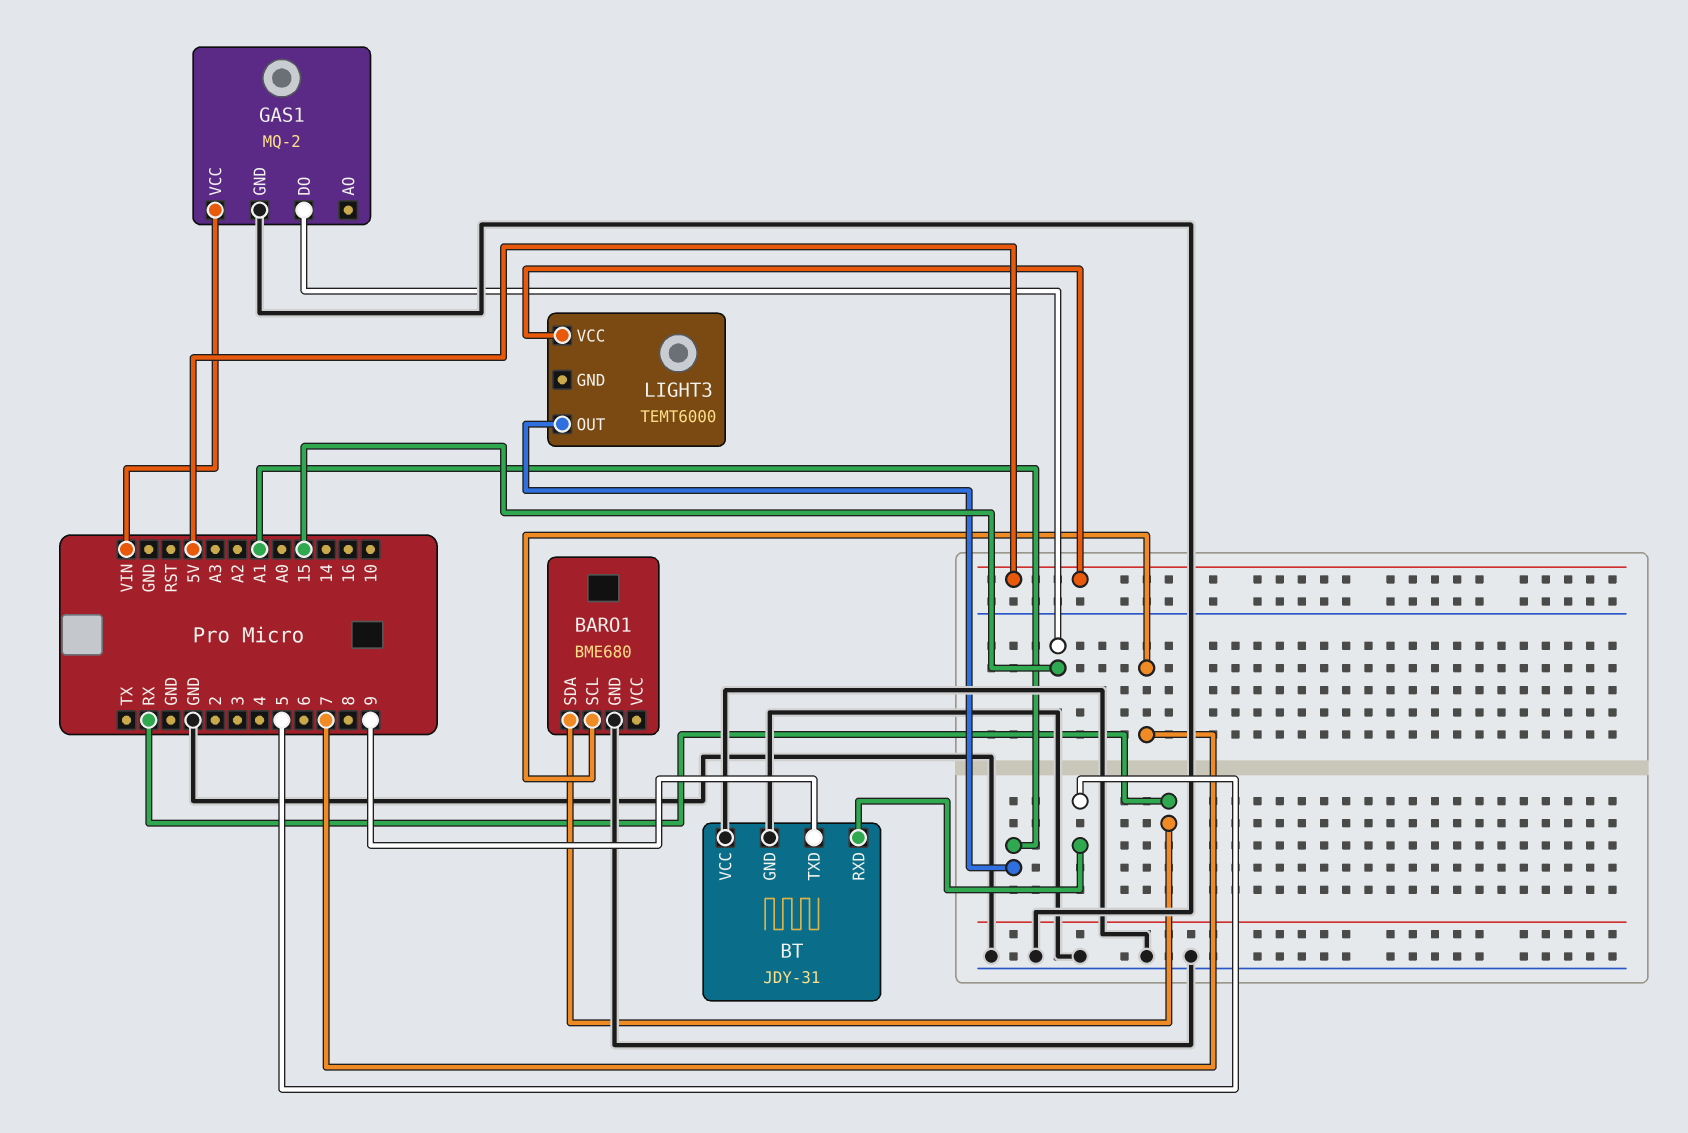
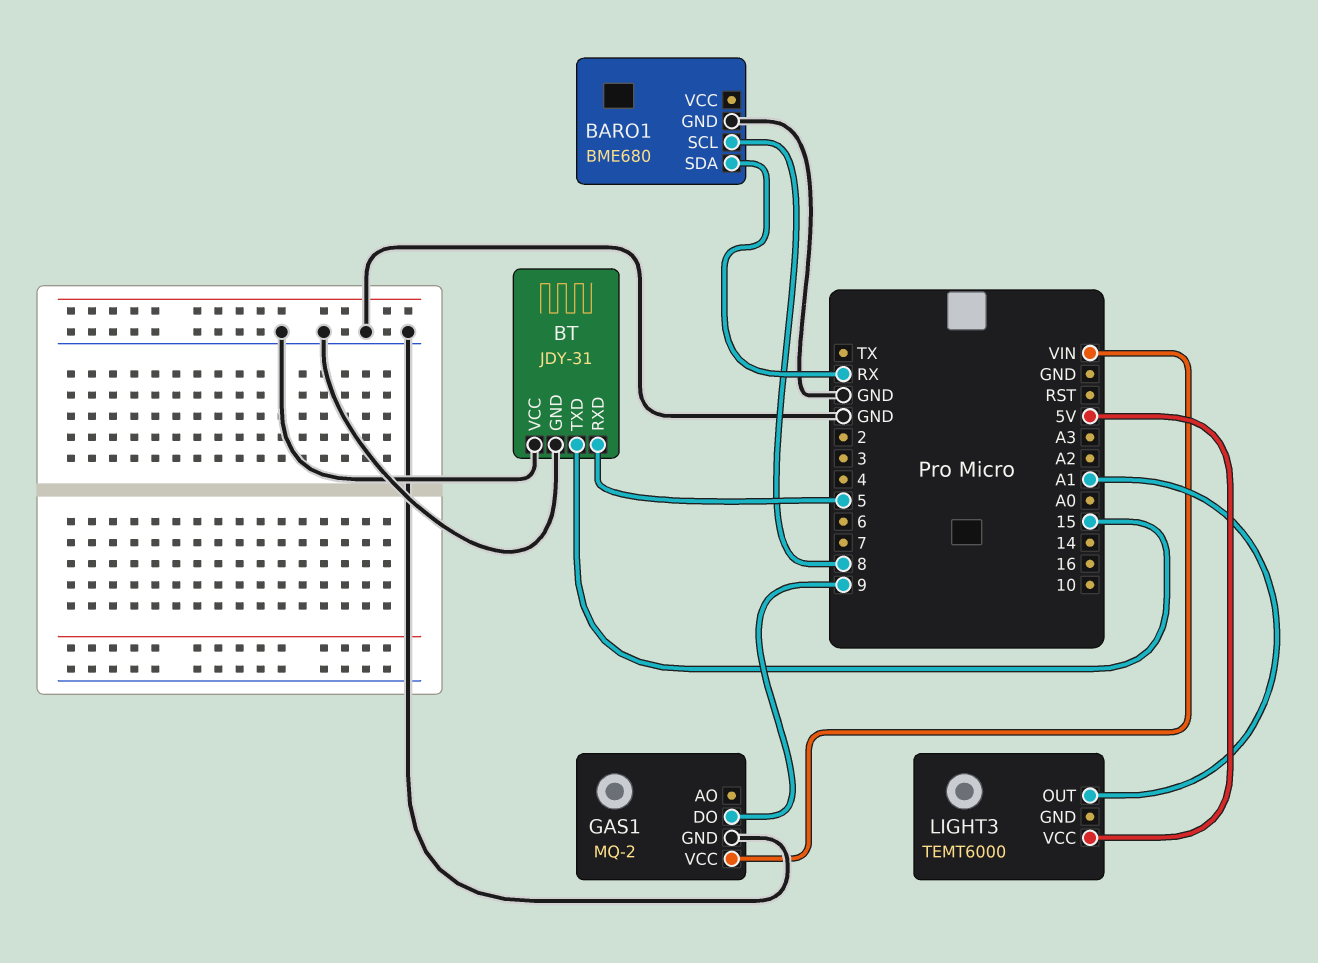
BARO1 pin SCL: 7 -> 8
BT pin TXD: 9 -> 15
GAS1 pin DO: 15 -> 9

